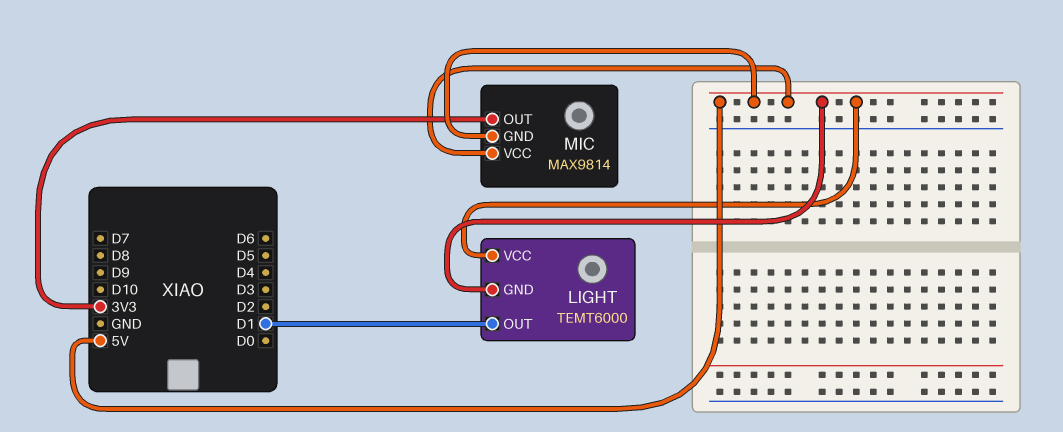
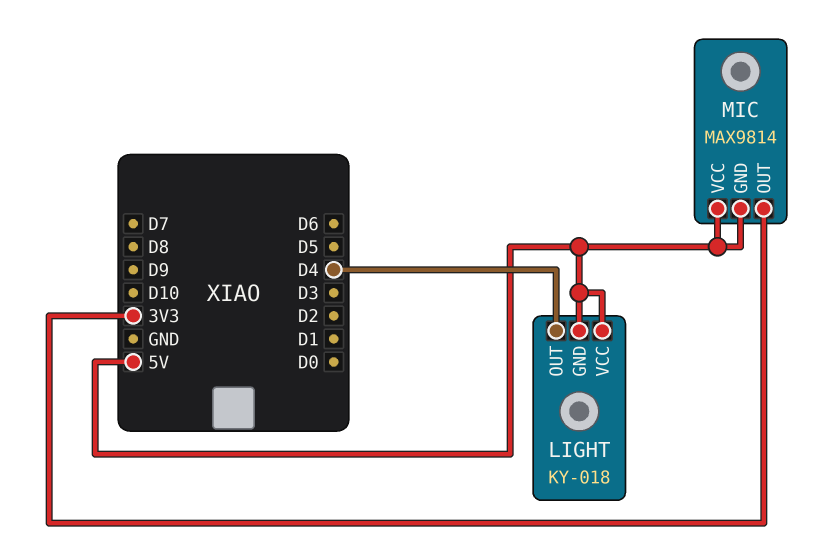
LIGHT: TEMT6000 -> KY-018
LIGHT pin OUT: D1 -> D4

